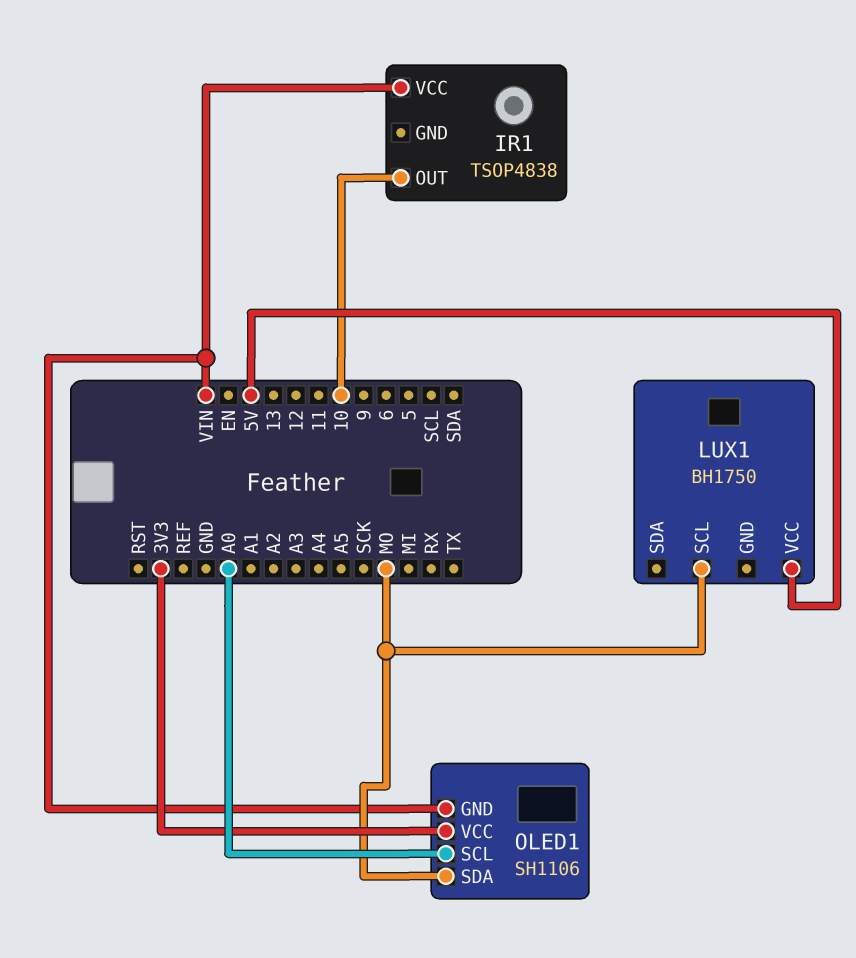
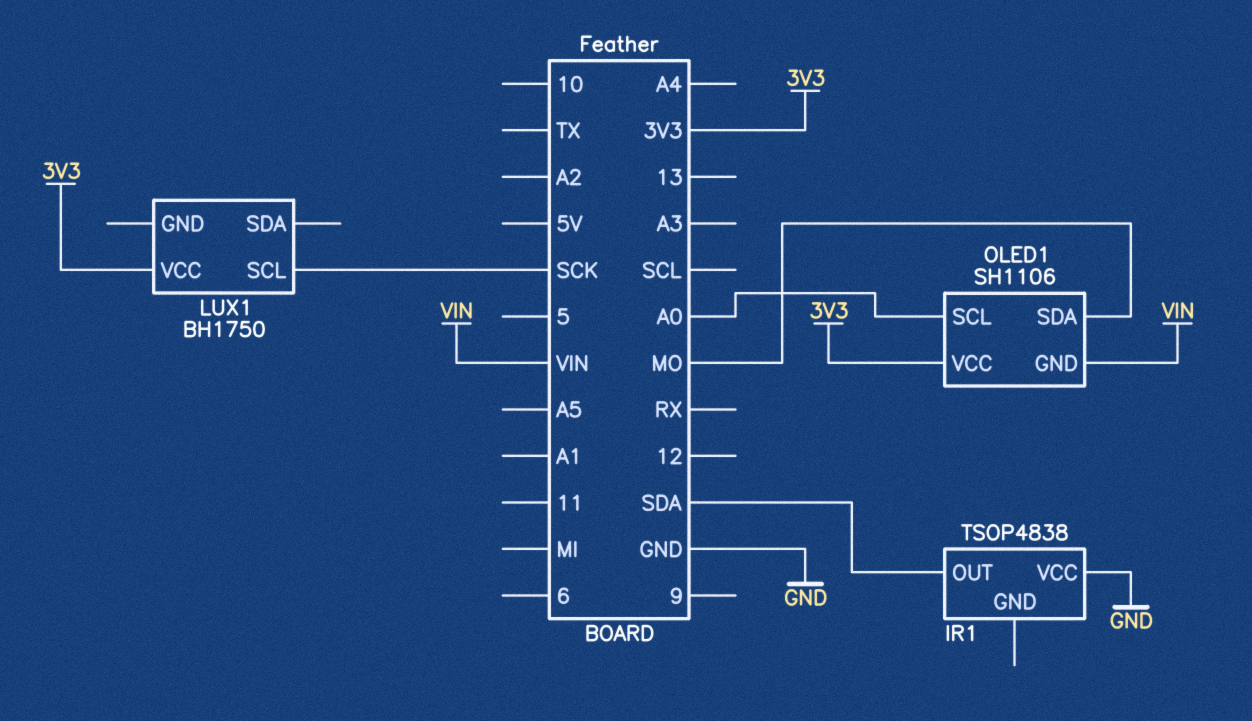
IR1 pin OUT: 10 -> SDA
IR1 pin VCC: VIN -> GND
LUX1 pin SCL: MO -> SCK
LUX1 pin VCC: 5V -> 3V3

